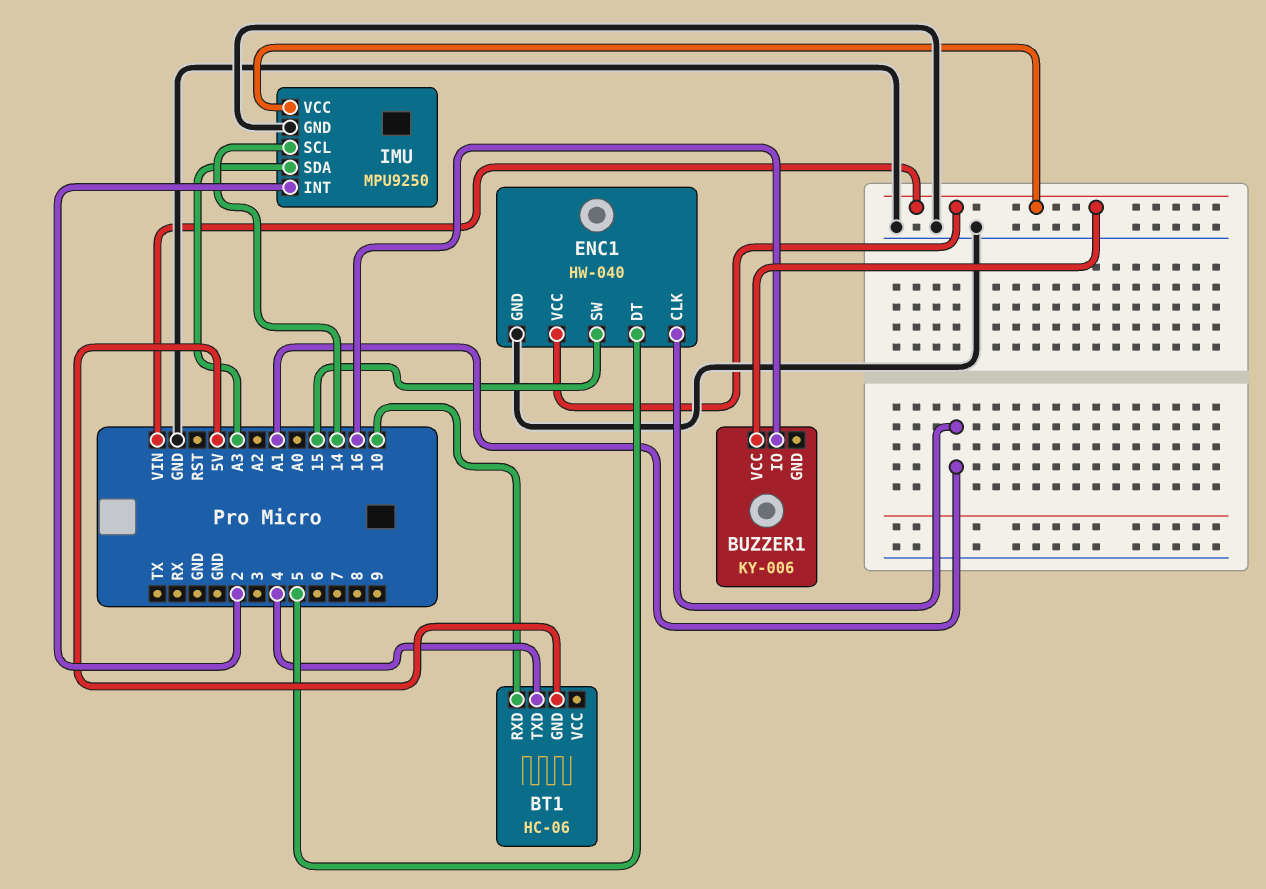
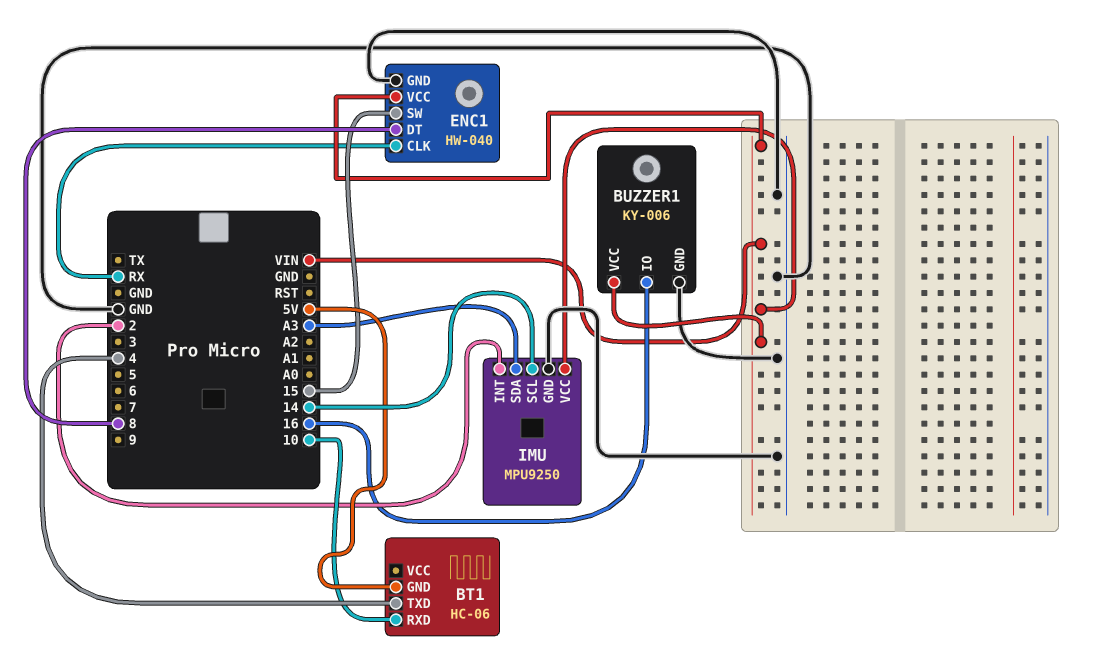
BUZZER1 pin GND: none -> GND
ENC1 pin CLK: A1 -> RX
ENC1 pin DT: 5 -> 8

